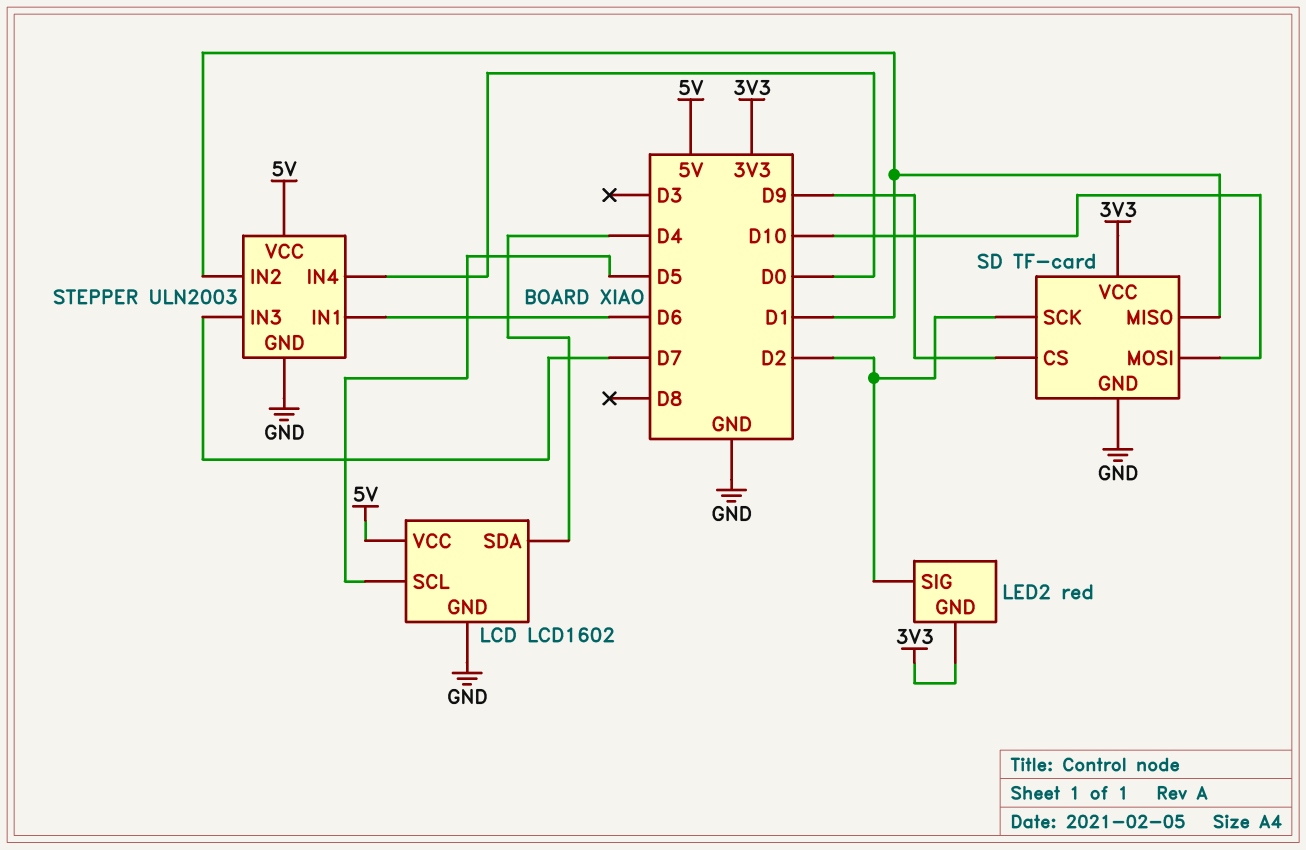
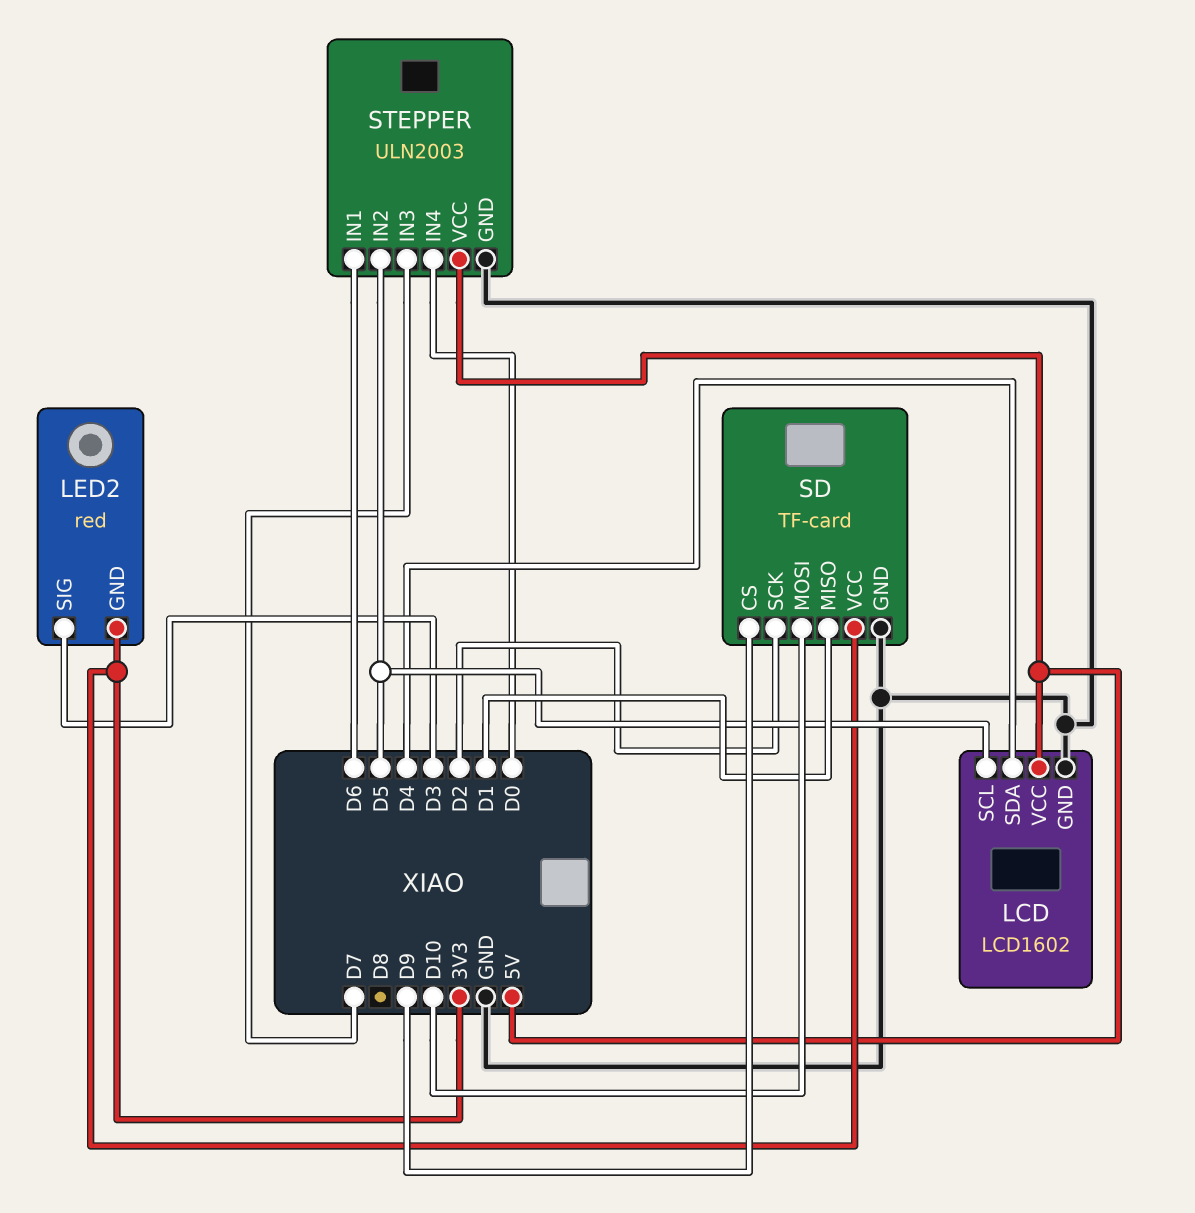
LED2 pin SIG: D2 -> D3
STEPPER pin IN2: D1 -> D5

